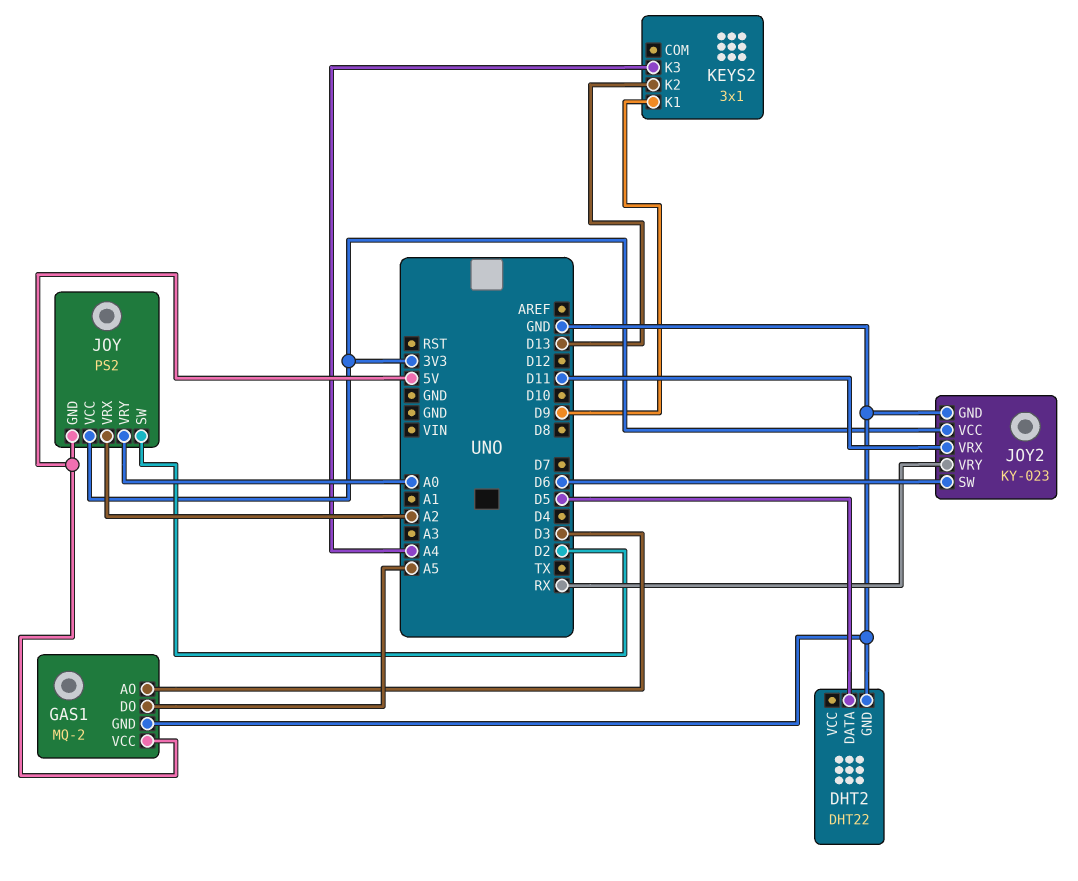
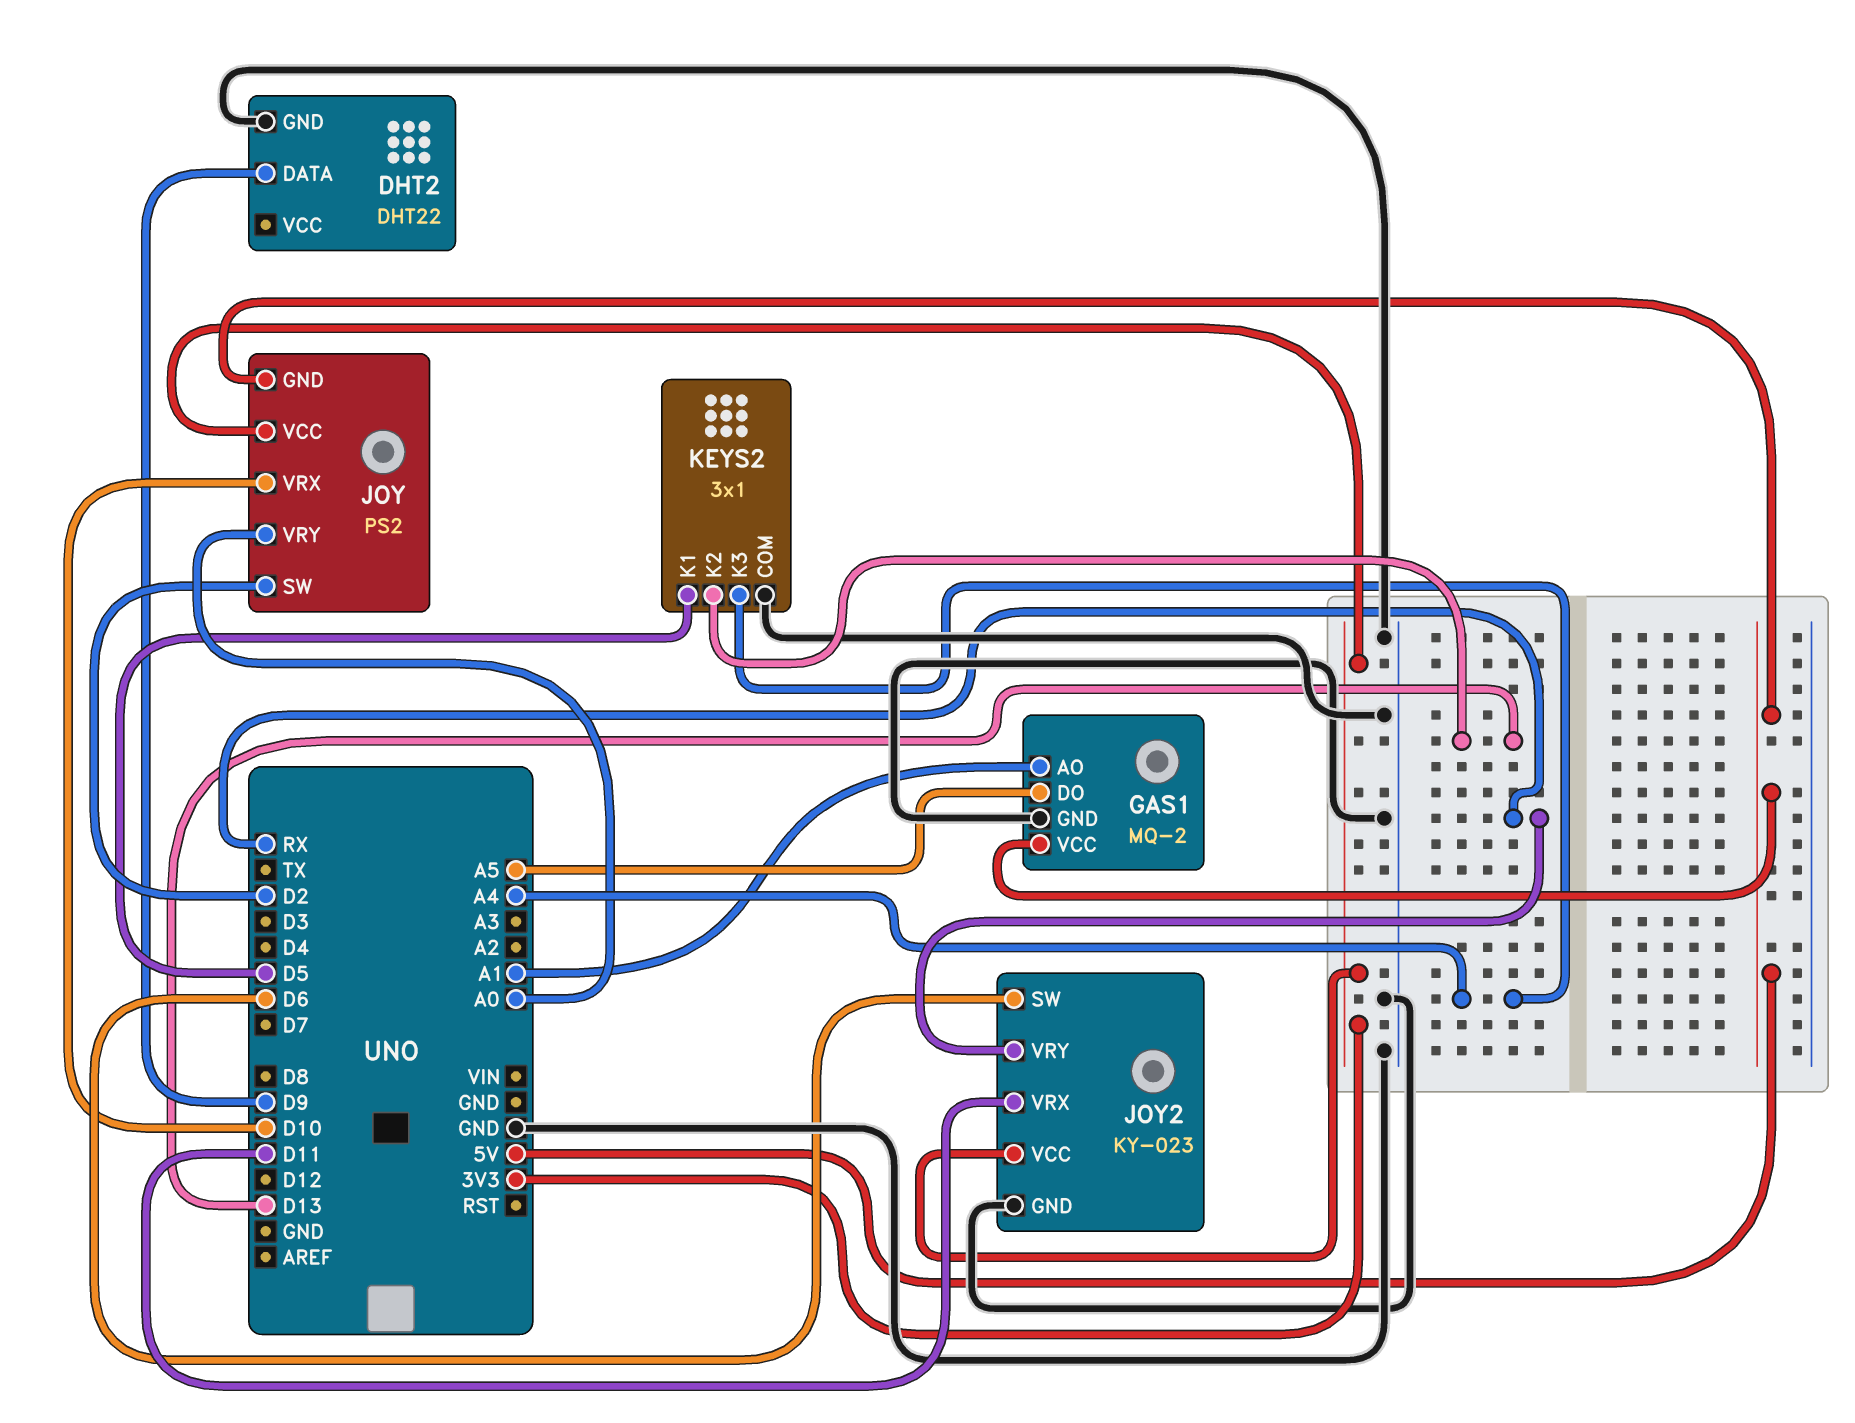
DHT2 pin DATA: D5 -> D9
GAS1 pin AO: D3 -> A1
JOY pin VRX: A2 -> D10
KEYS2 pin COM: none -> GND
KEYS2 pin K1: D9 -> D5

